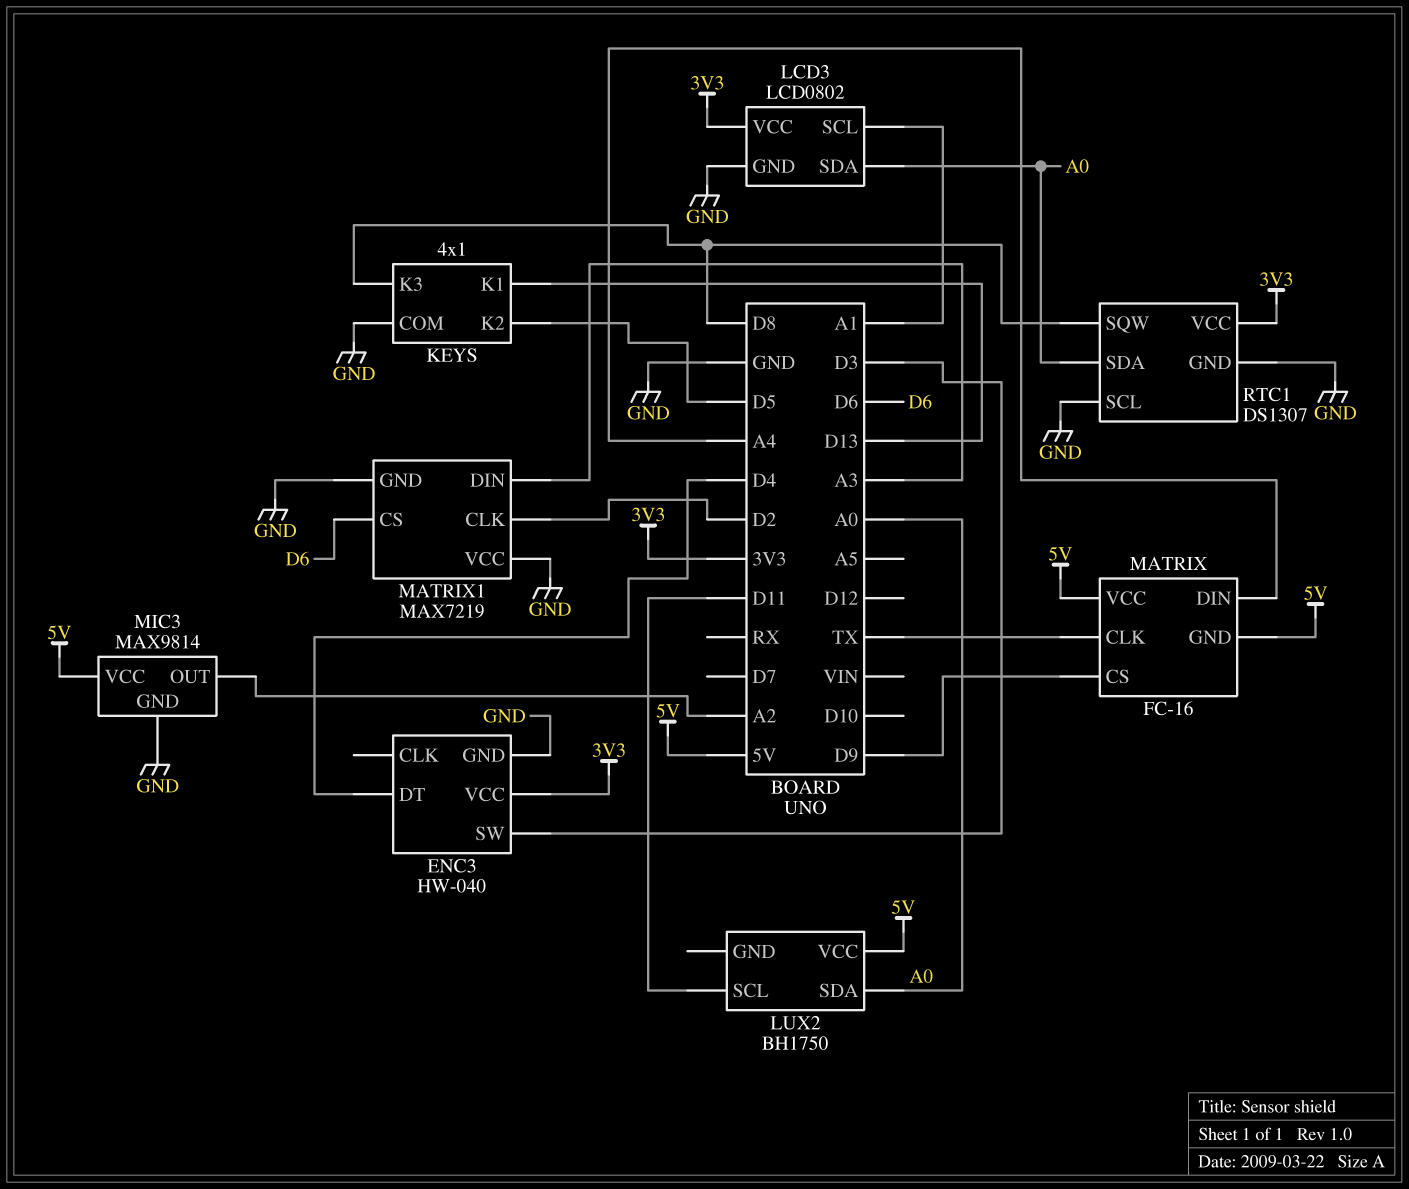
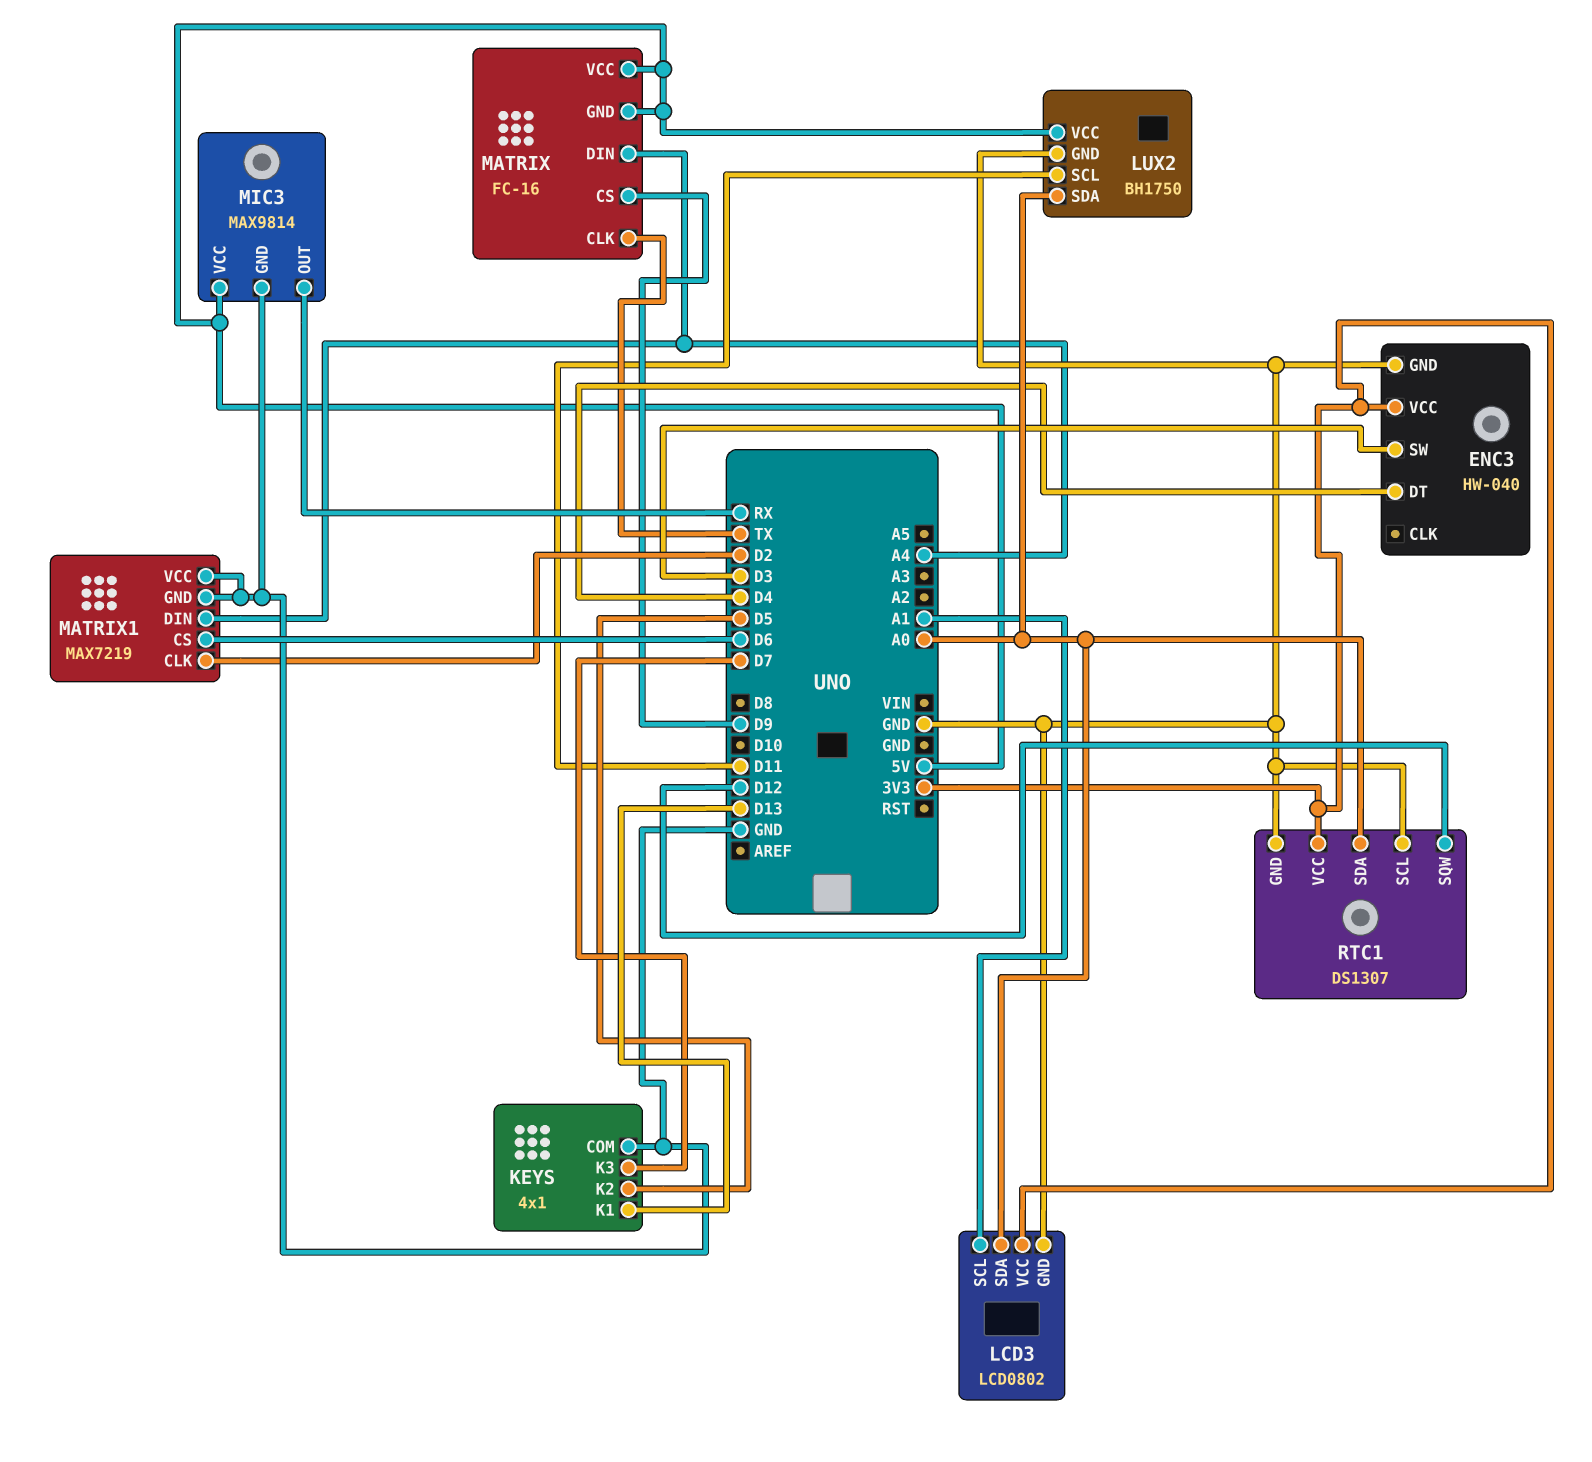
KEYS pin K3: D8 -> D7
LUX2 pin GND: none -> GND
MATRIX1 pin DIN: A3 -> A4
MIC3 pin OUT: A2 -> RX
RTC1 pin SQW: D8 -> D12

